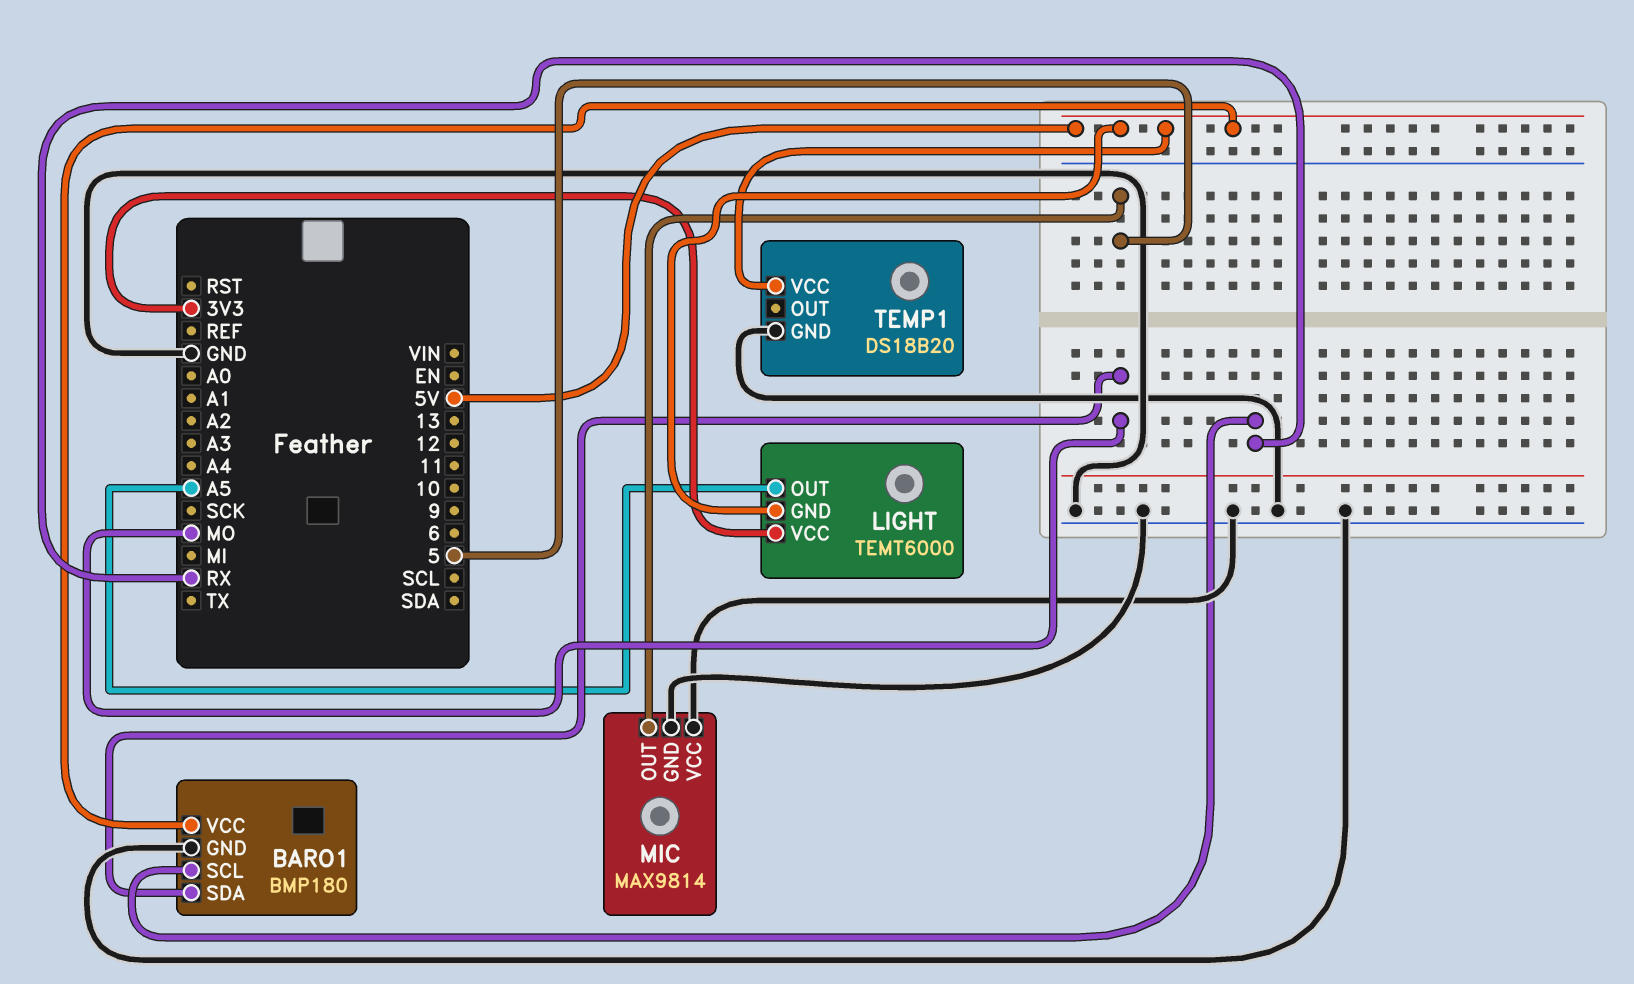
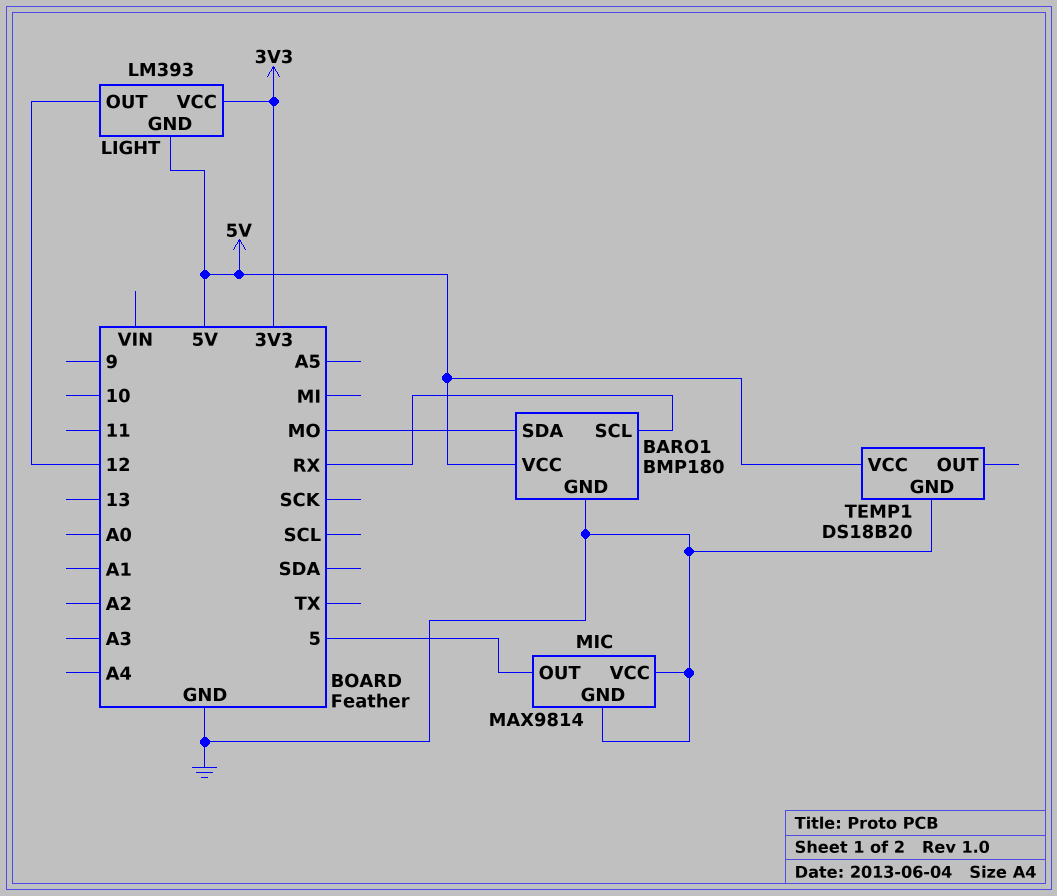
LIGHT: TEMT6000 -> LM393
LIGHT pin OUT: A5 -> 12

